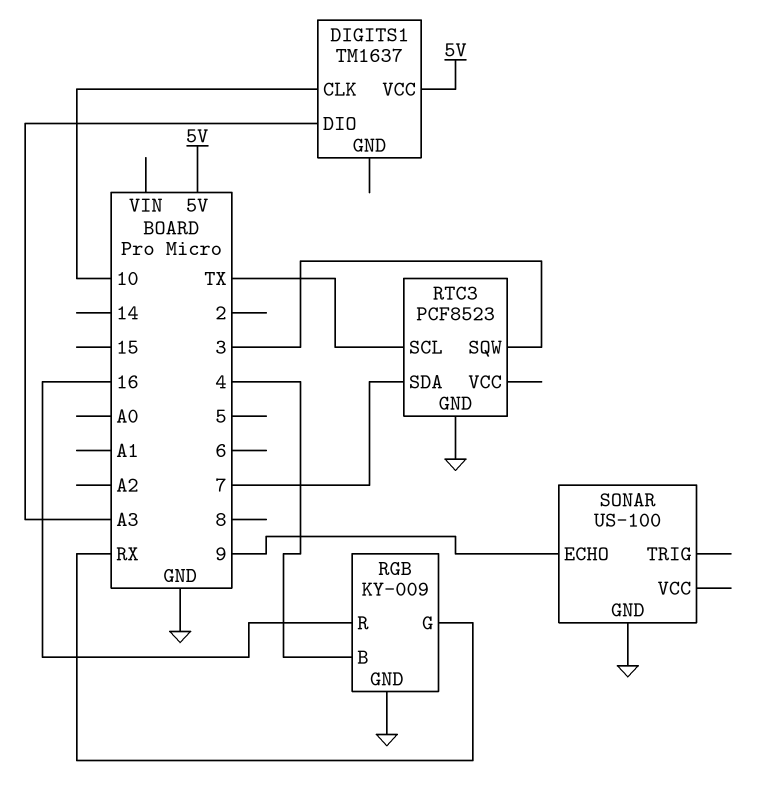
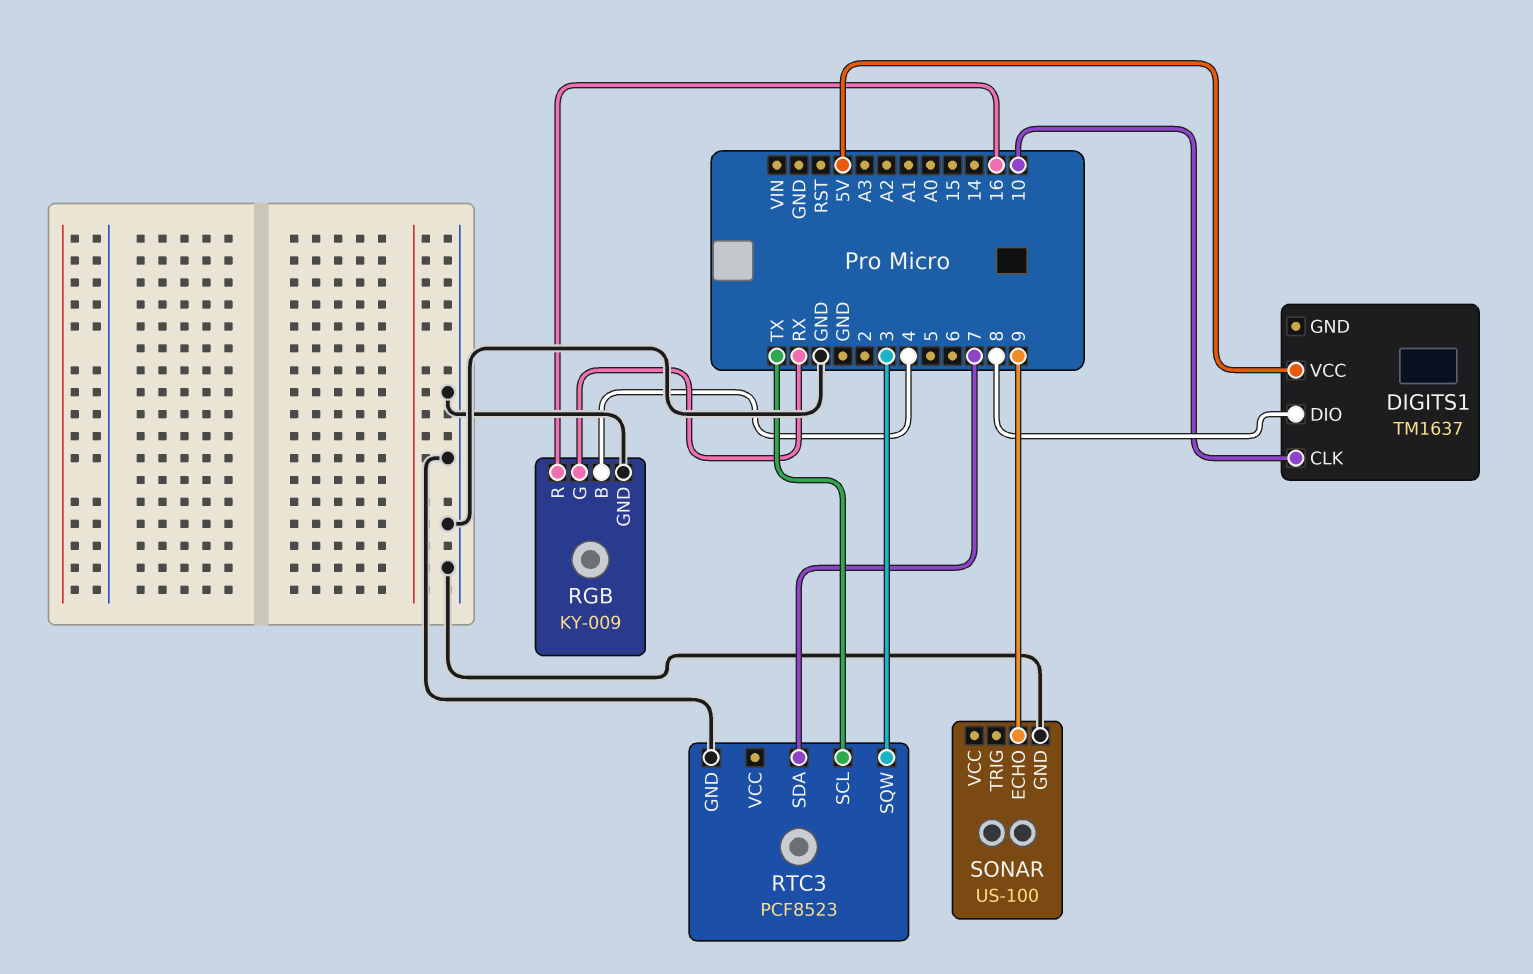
DIGITS1 pin DIO: A3 -> 8

